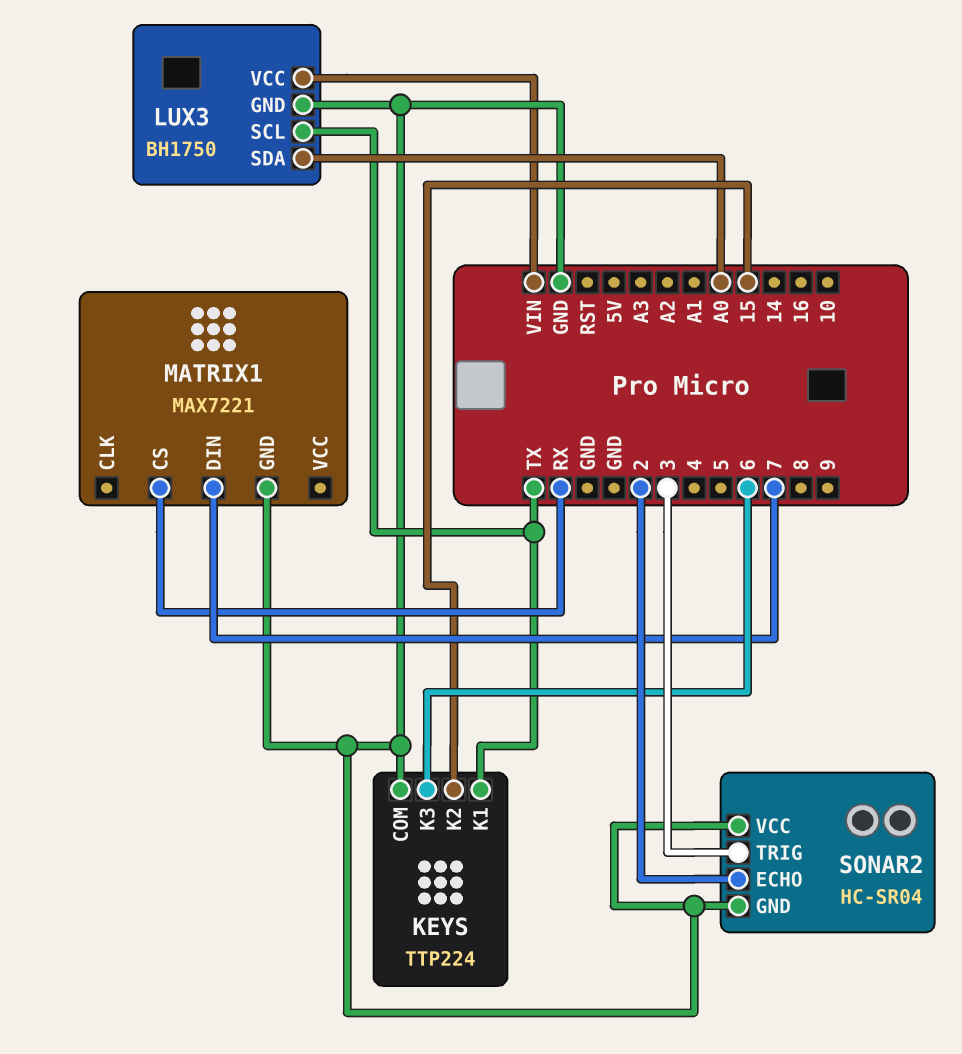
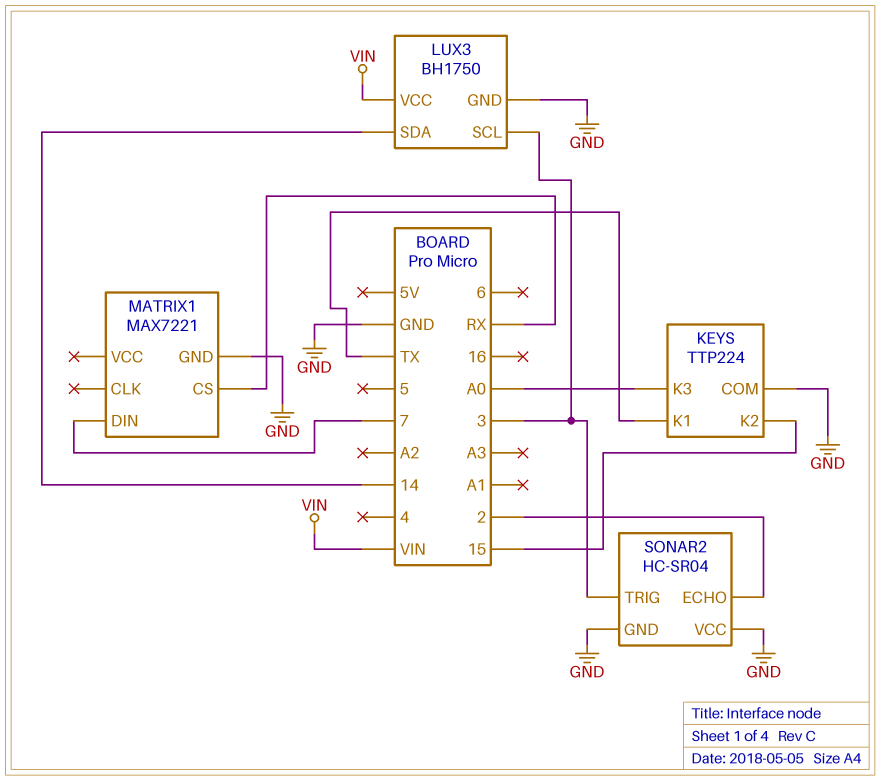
KEYS pin K3: 6 -> A0
LUX3 pin SCL: TX -> 3
LUX3 pin SDA: A0 -> 14

